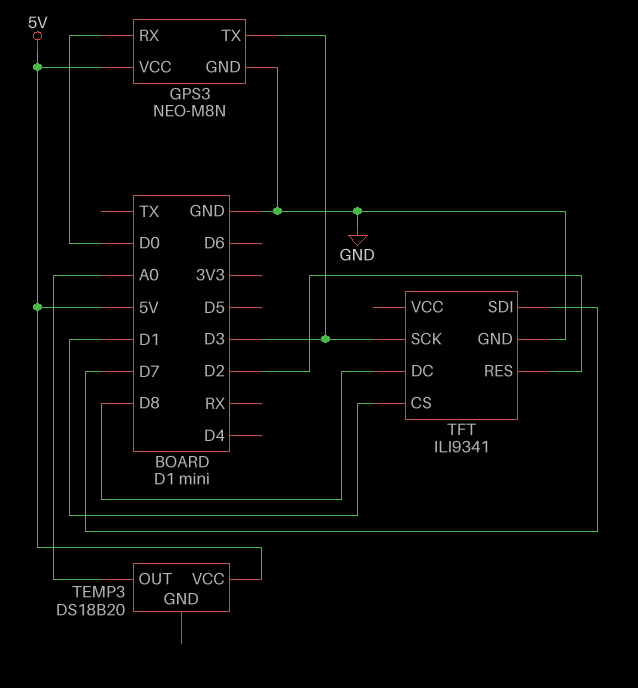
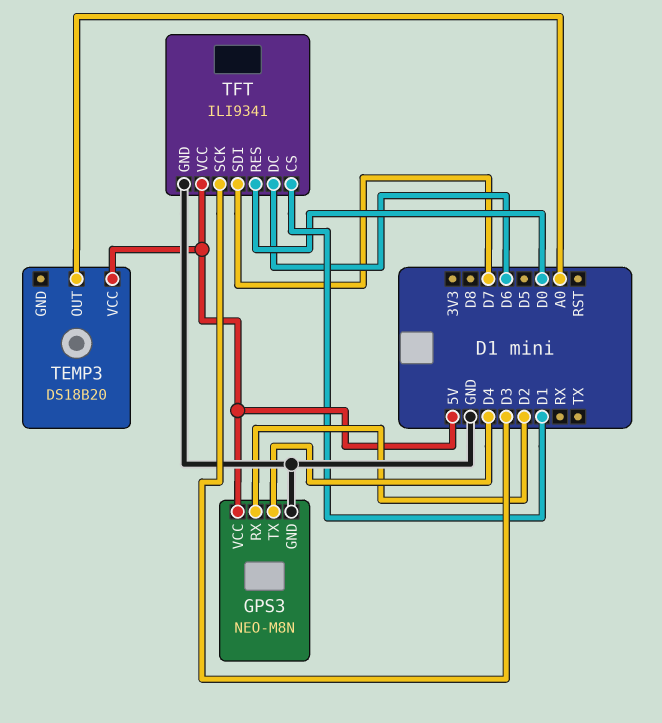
GPS3 pin RX: D0 -> D2
GPS3 pin TX: D3 -> D4
TFT pin DC: D8 -> D6
TFT pin RES: D2 -> D0
TFT pin VCC: none -> 5V

